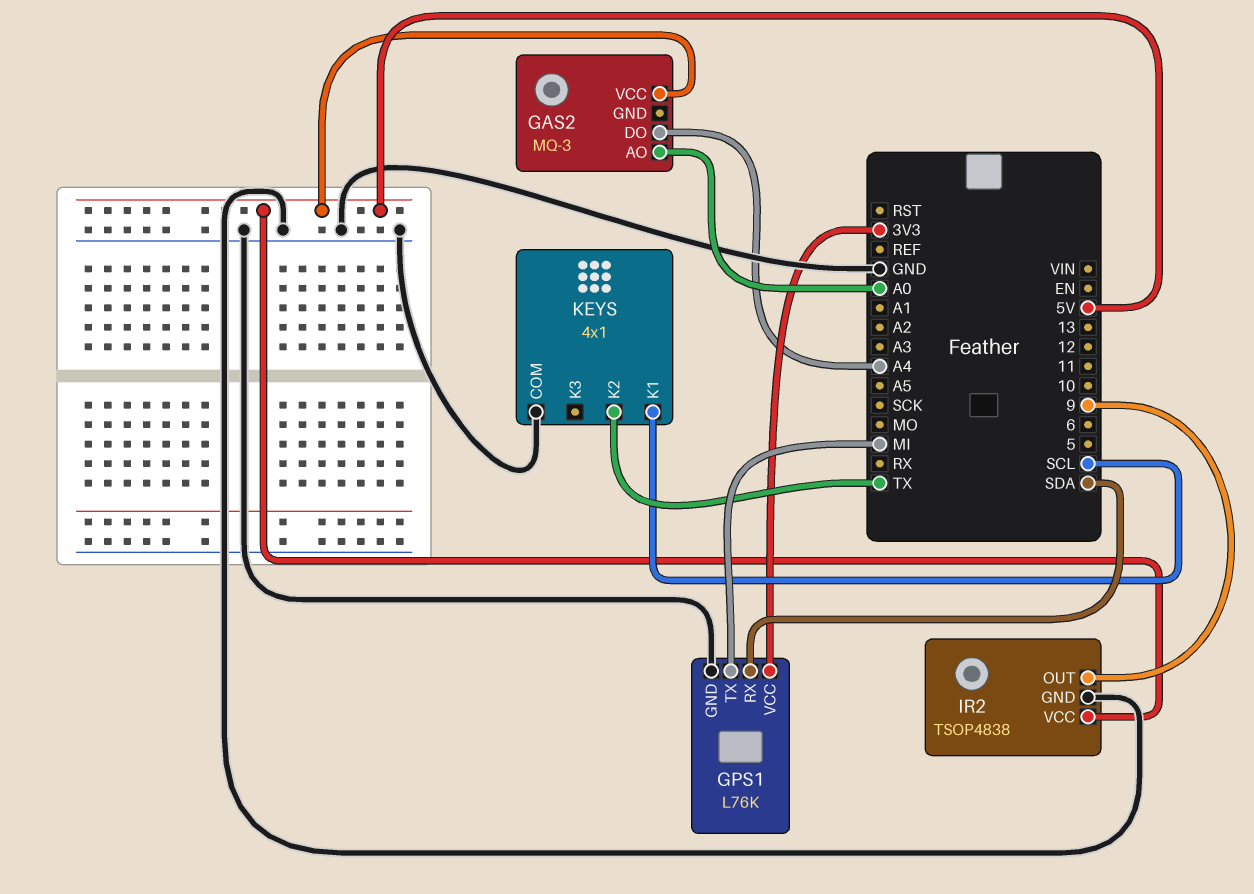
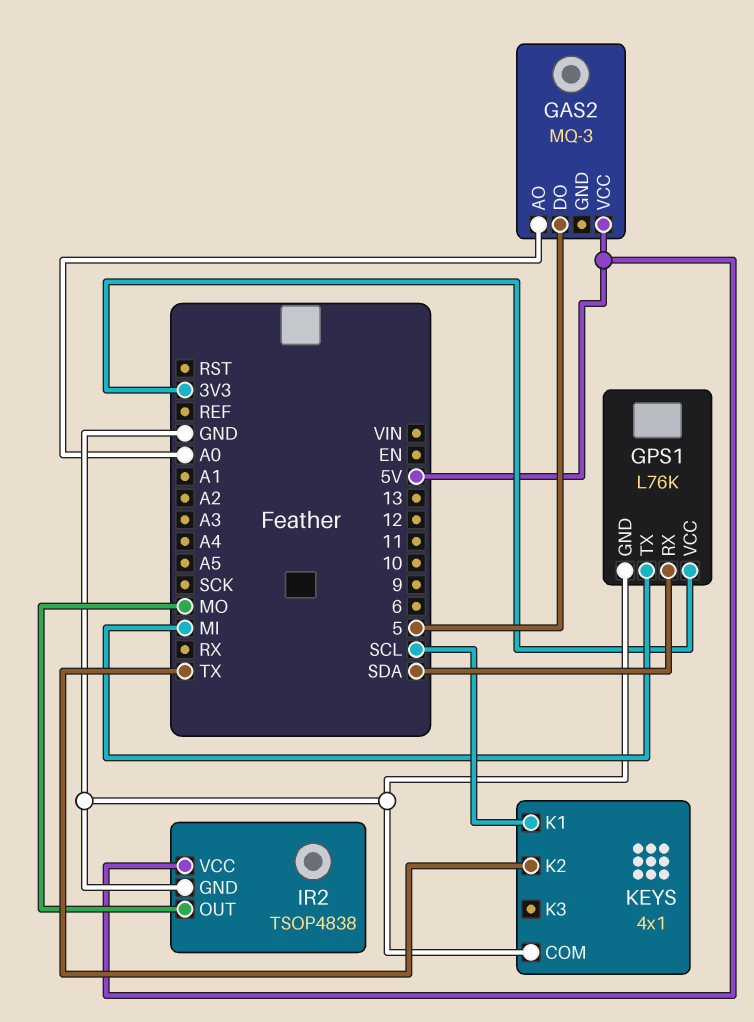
GAS2 pin DO: A4 -> 5
IR2 pin OUT: 9 -> MO

